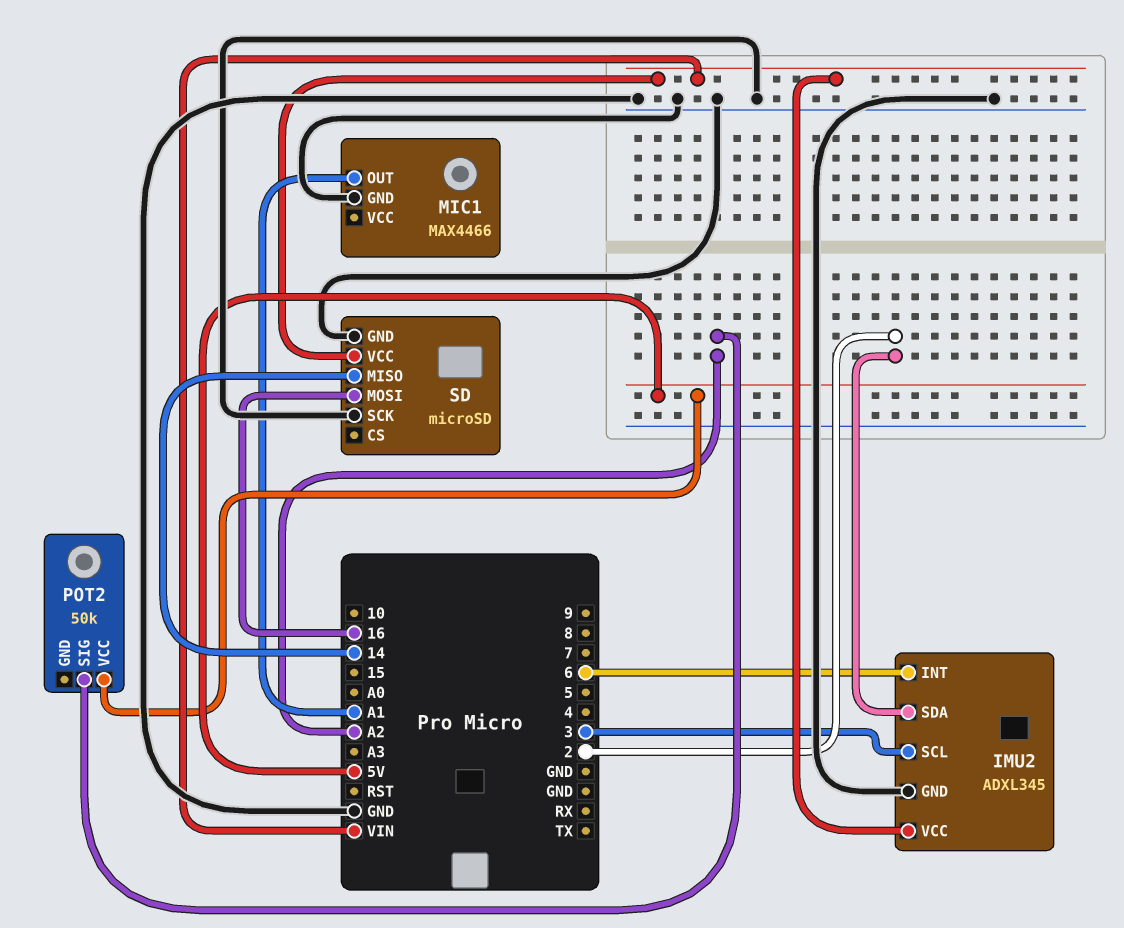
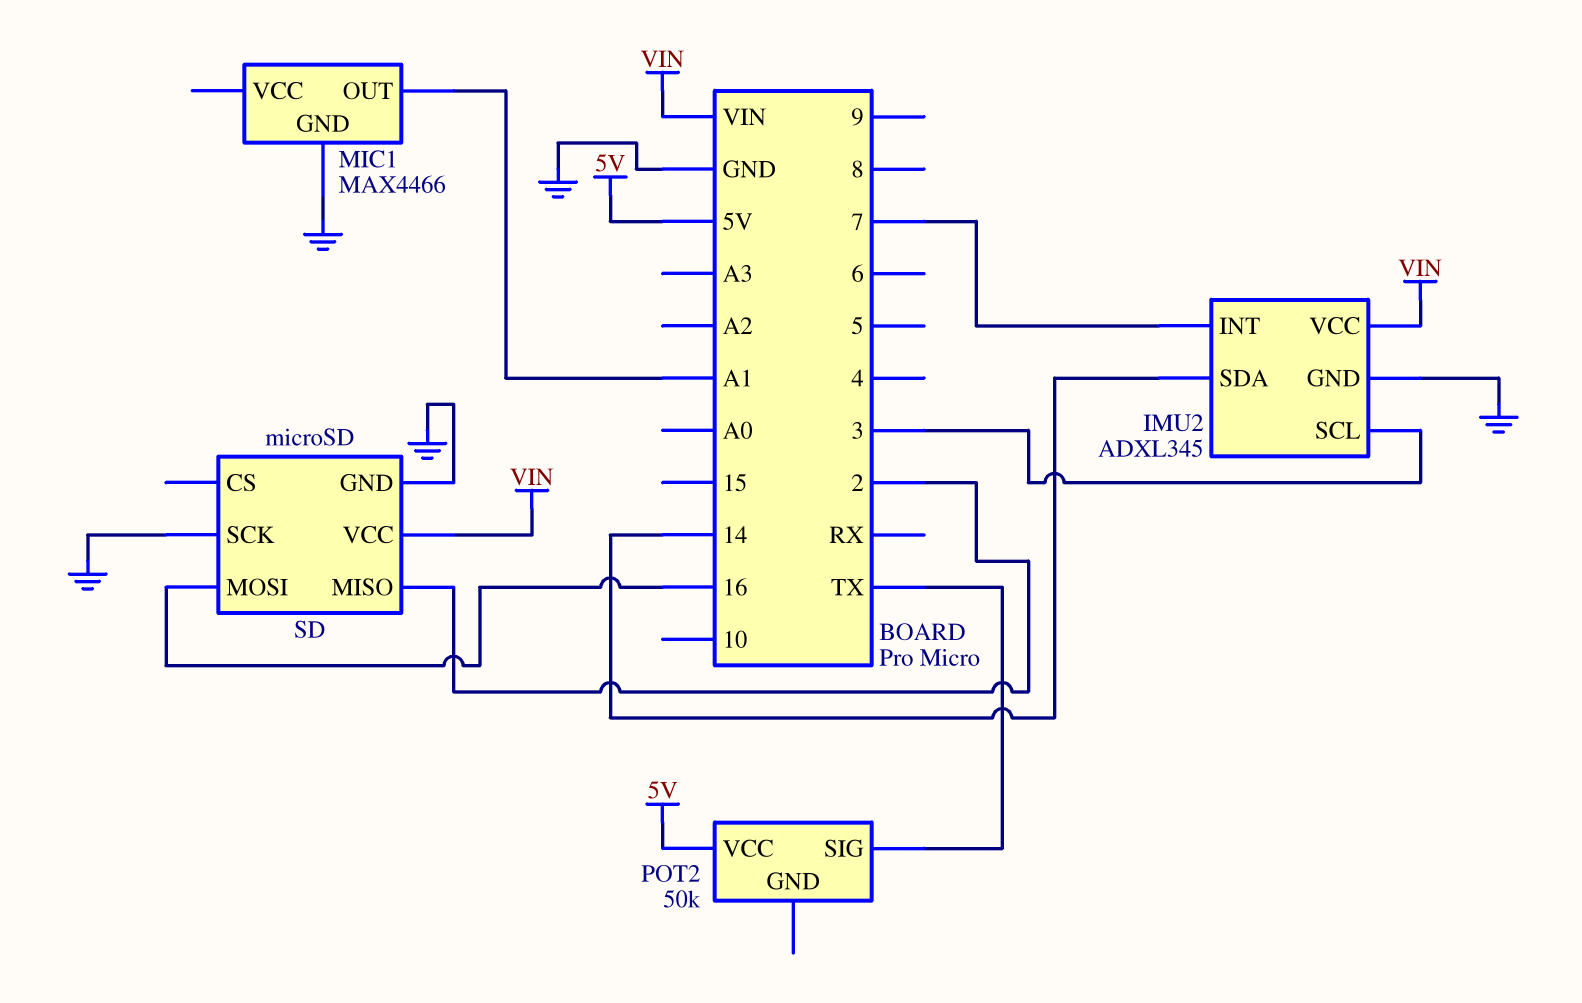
IMU2 pin INT: 6 -> 7
IMU2 pin SDA: 2 -> 14
POT2 pin SIG: A2 -> TX
SD pin MISO: 14 -> 2

